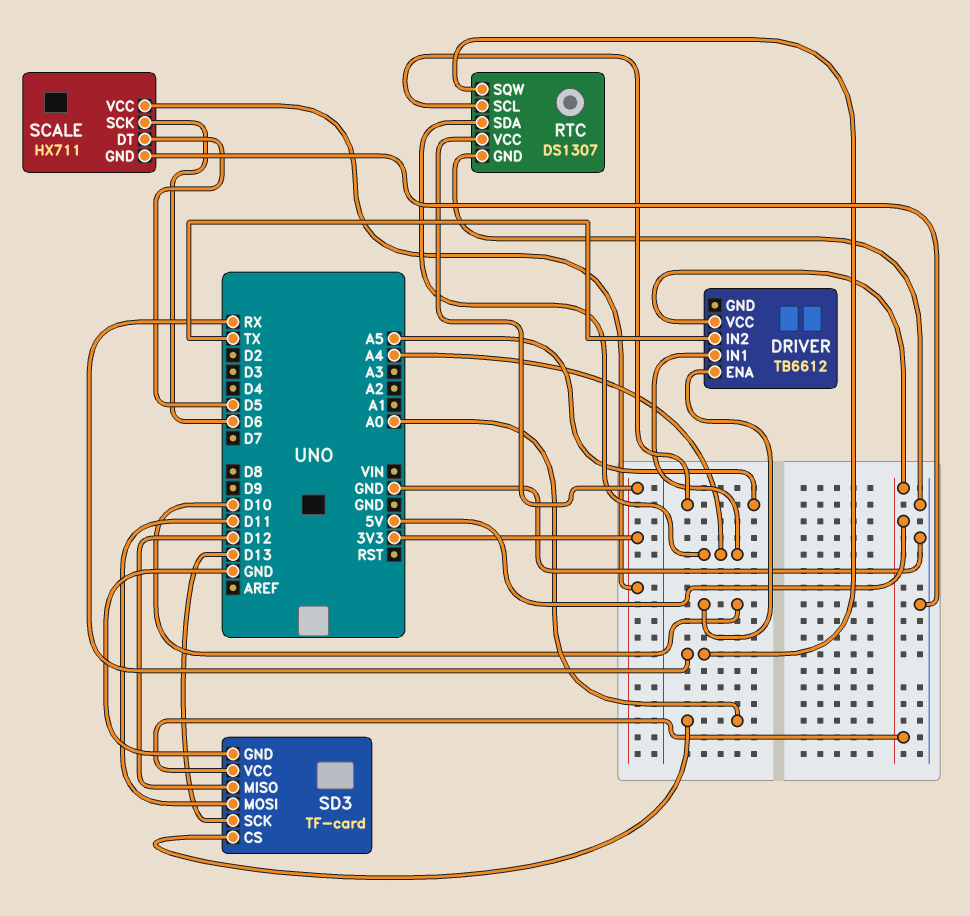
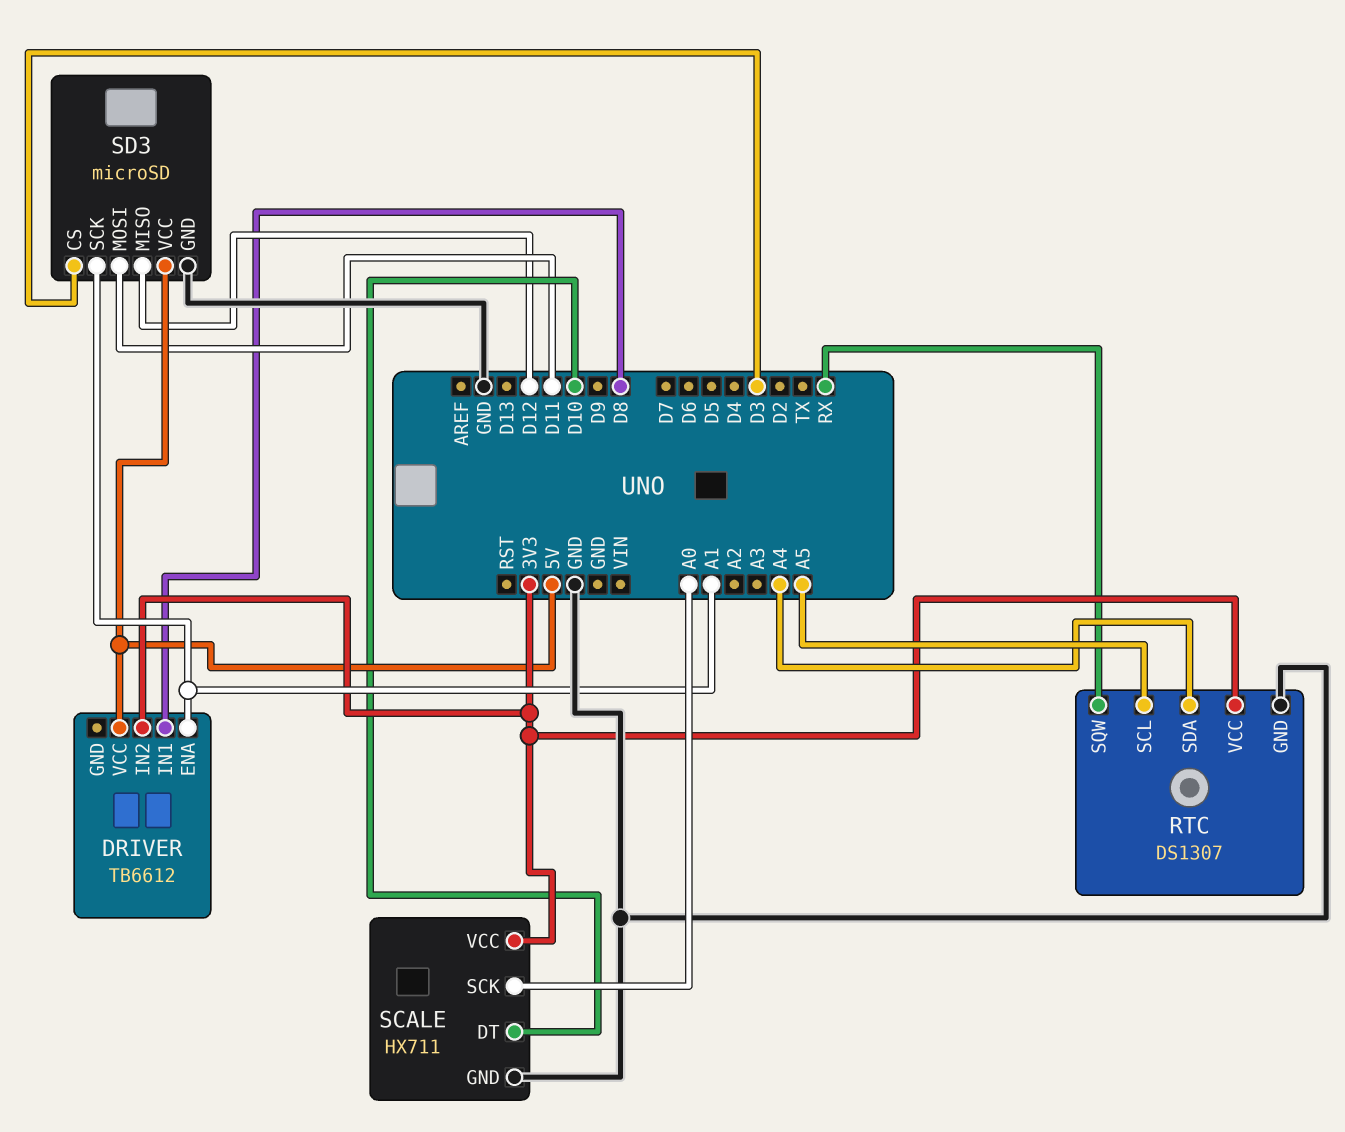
DRIVER pin ENA: D10 -> A1
DRIVER pin IN1: A4 -> D8
DRIVER pin IN2: TX -> 3V3
SCALE pin DT: D5 -> D10
SCALE pin SCK: D6 -> A0
SD3: TF-card -> microSD
SD3 pin CS: A0 -> D3
SD3 pin SCK: D13 -> A1

